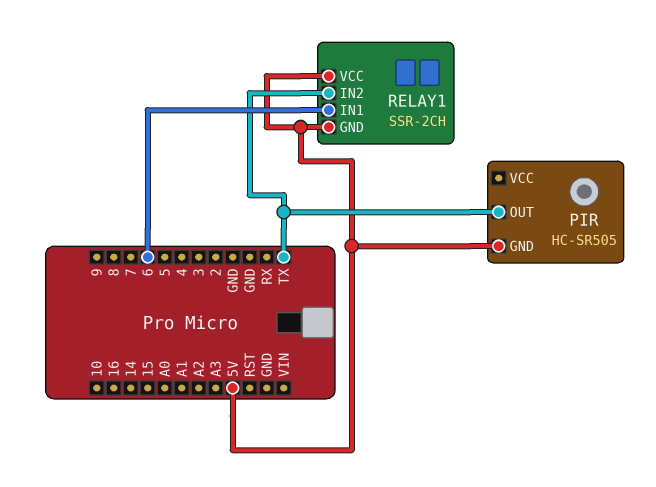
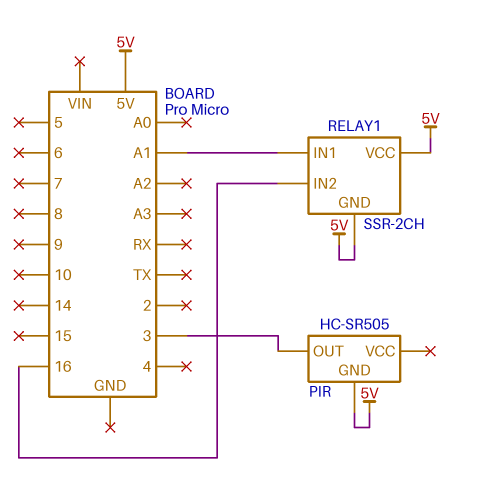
PIR pin OUT: TX -> 3
RELAY1 pin IN1: 6 -> A1
RELAY1 pin IN2: TX -> 16

